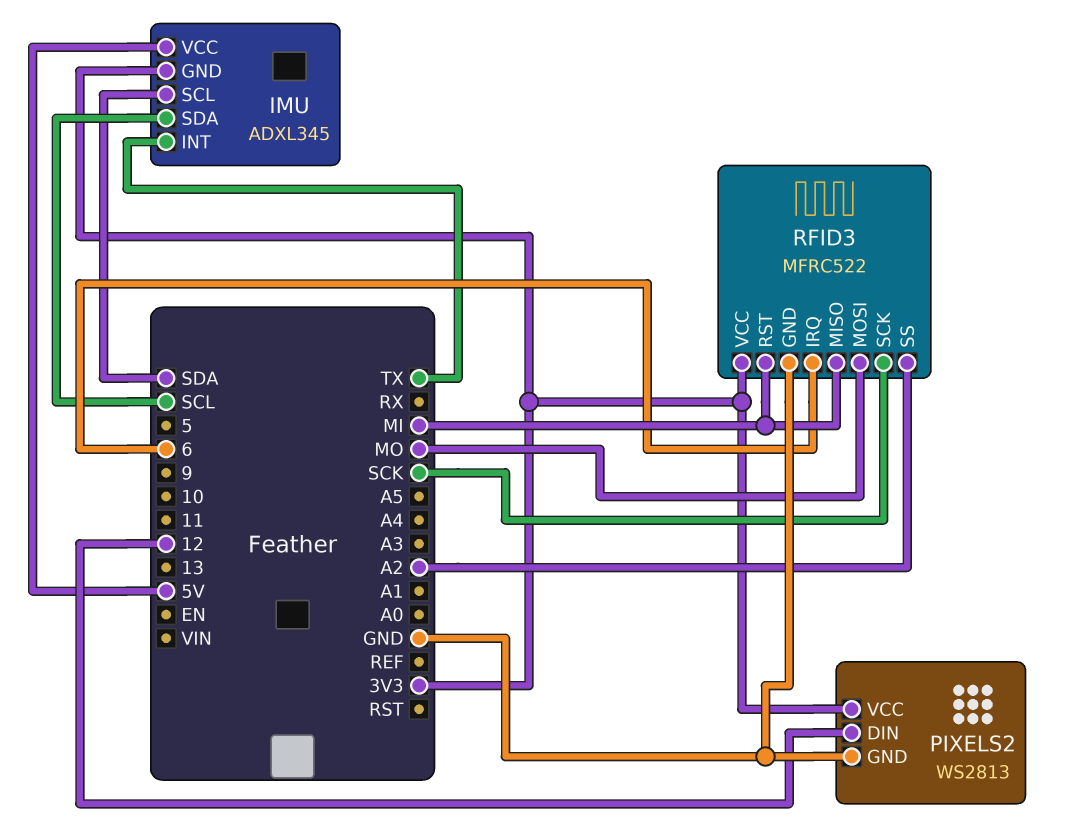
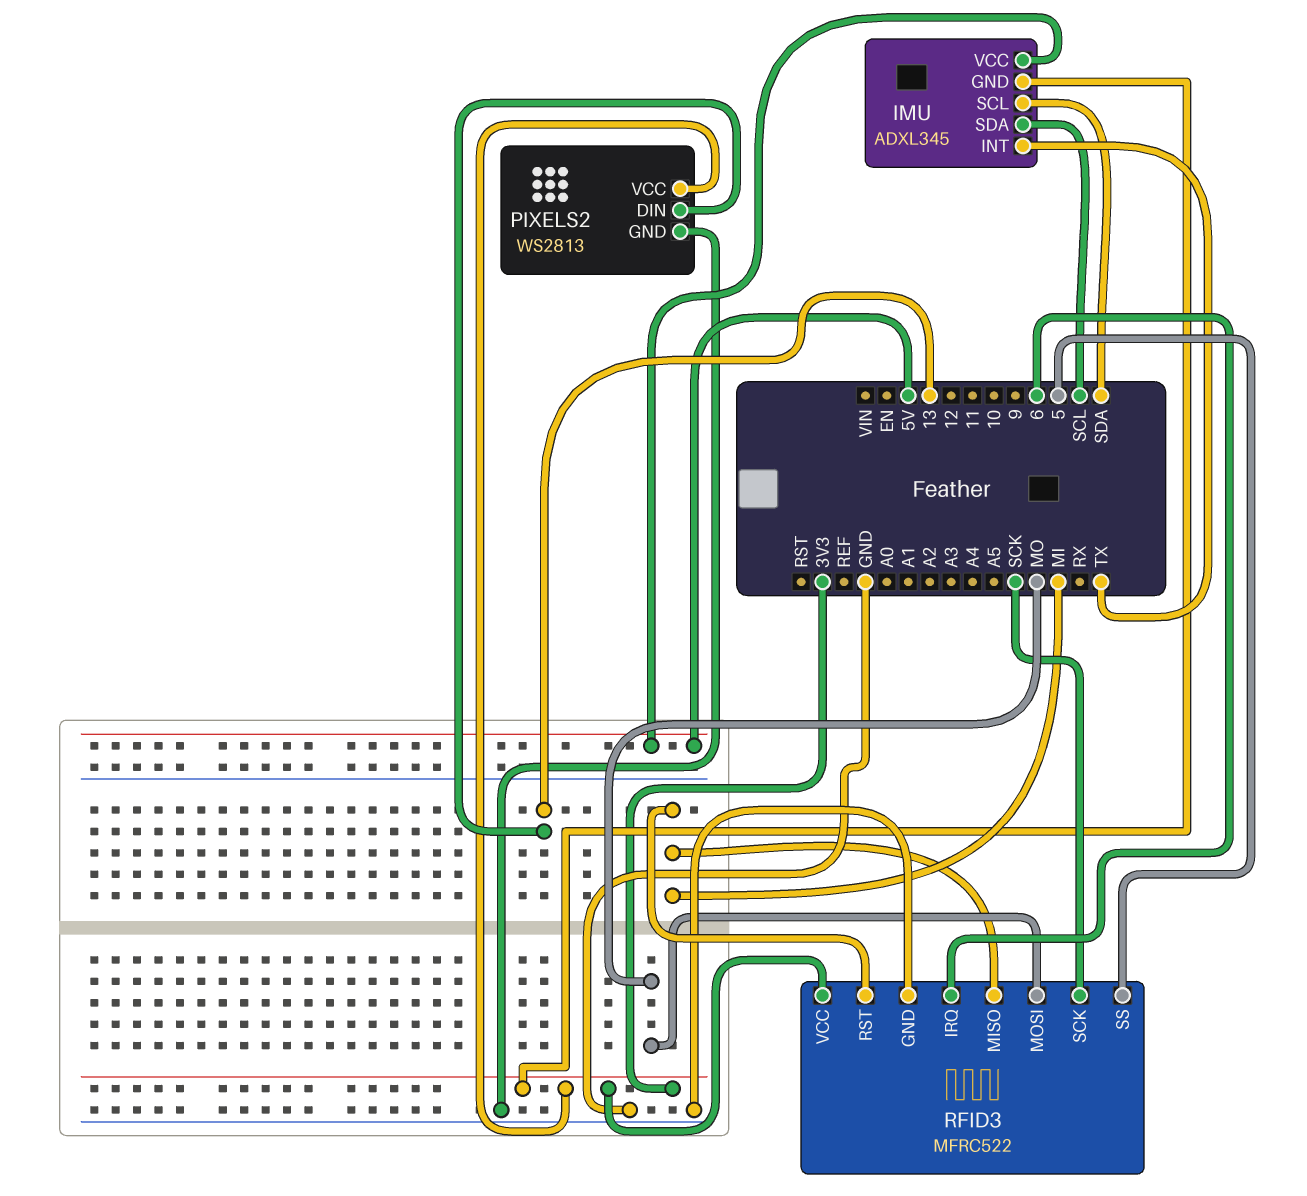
PIXELS2 pin DIN: 12 -> 13
RFID3 pin SS: A2 -> 5

